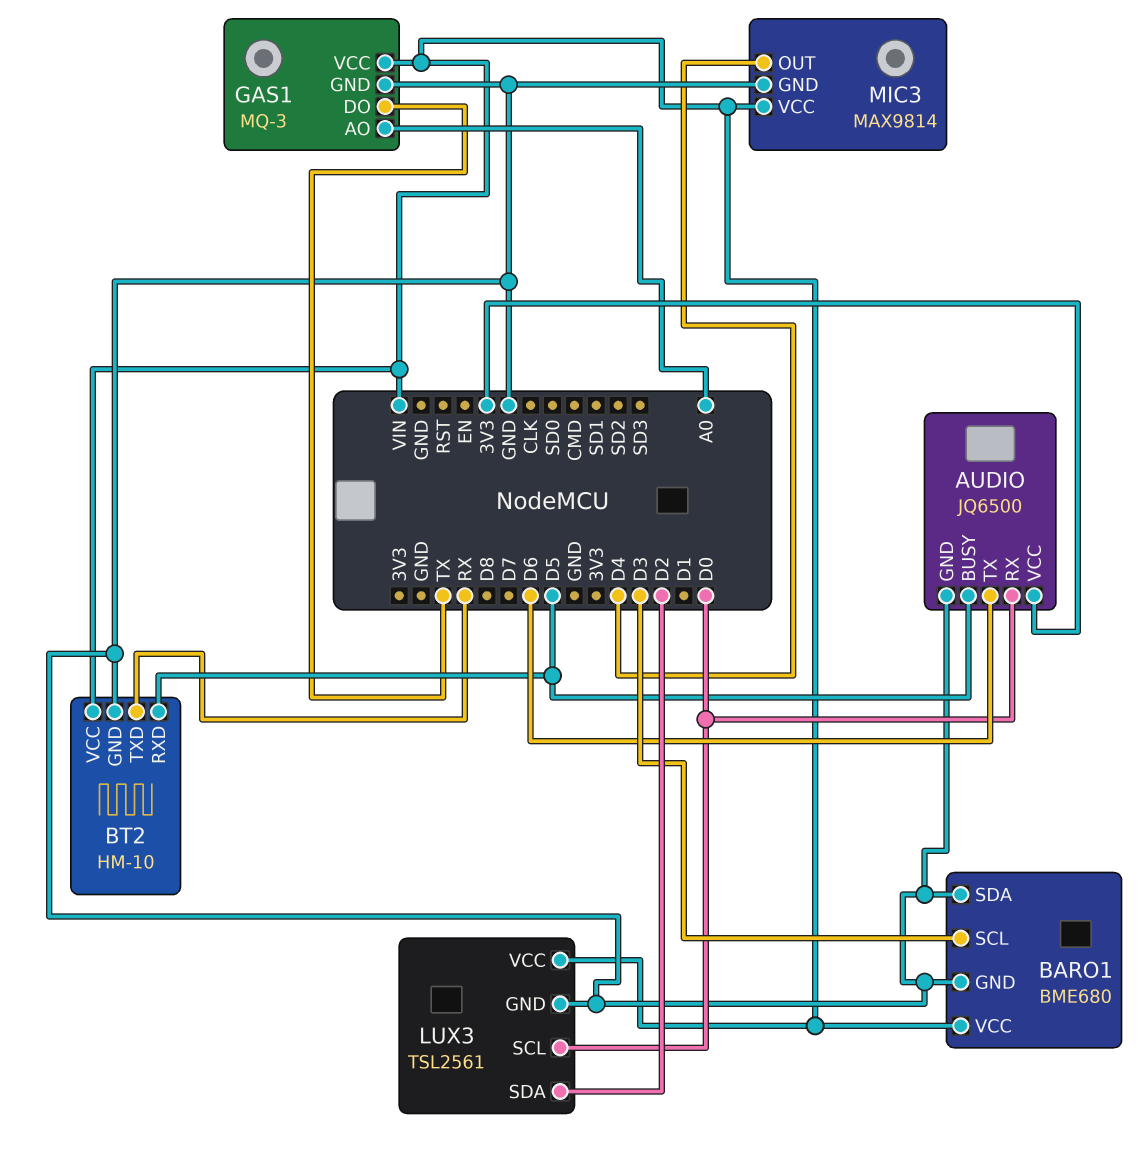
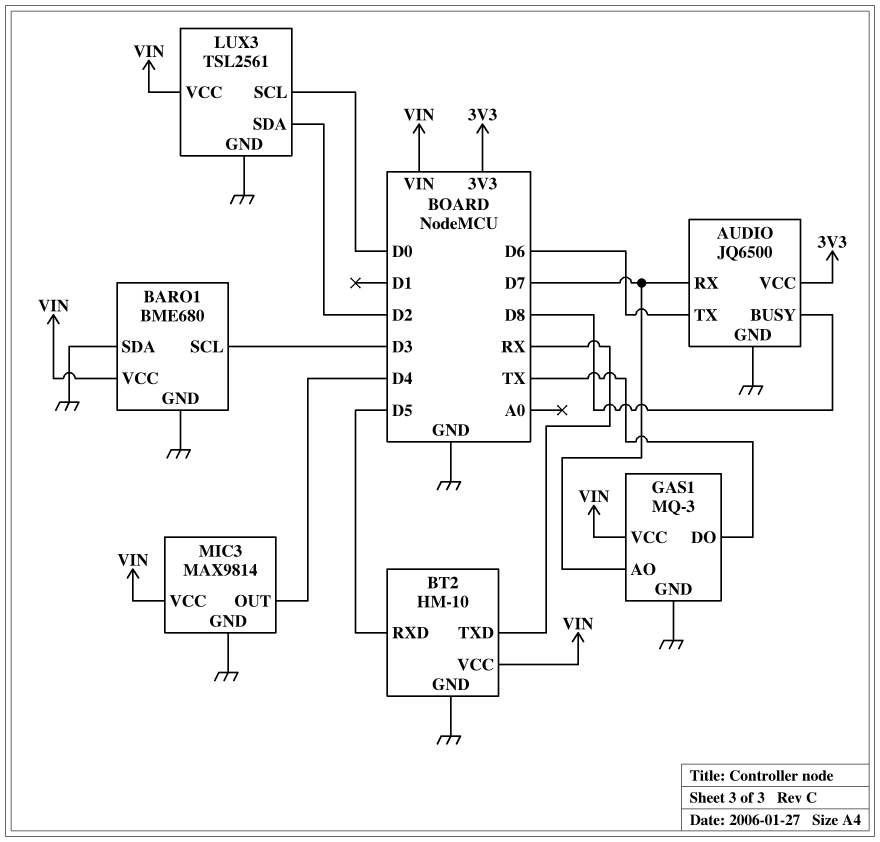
AUDIO pin BUSY: D5 -> D8
AUDIO pin RX: D0 -> D7
GAS1 pin AO: A0 -> D7

